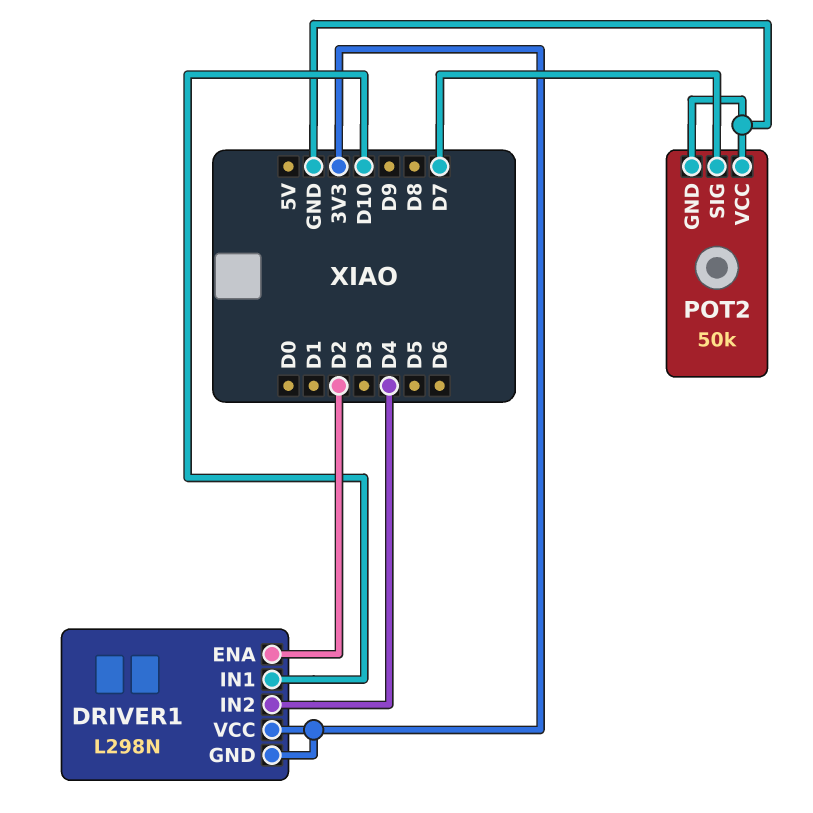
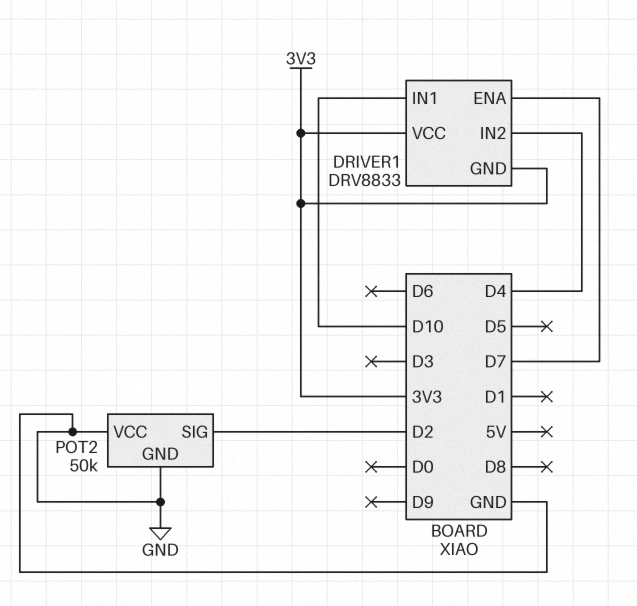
DRIVER1: L298N -> DRV8833
DRIVER1 pin ENA: D2 -> D7
POT2 pin SIG: D7 -> D2

